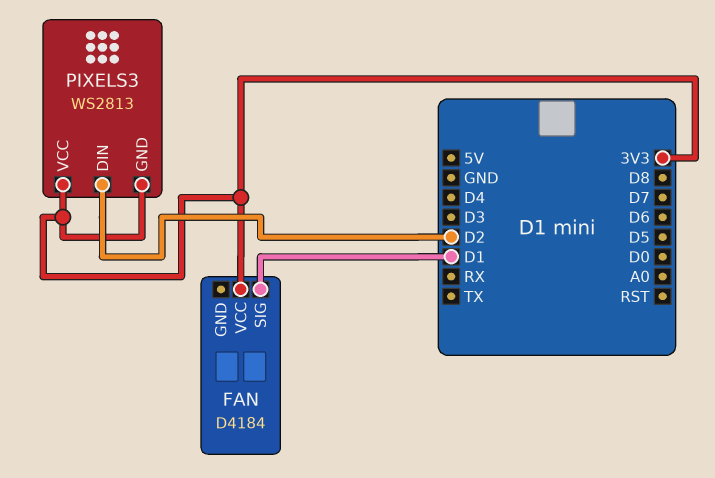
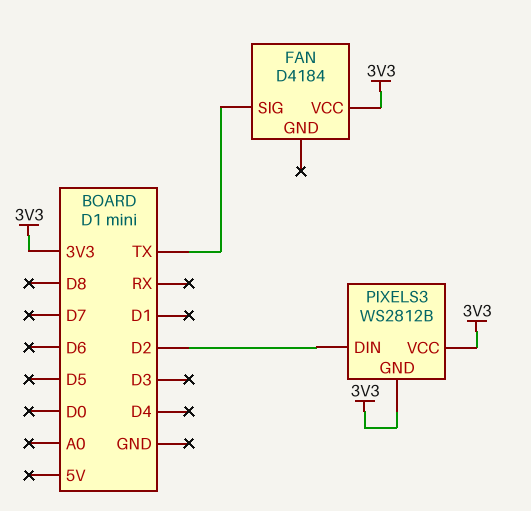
FAN pin SIG: D1 -> TX
PIXELS3: WS2813 -> WS2812B

